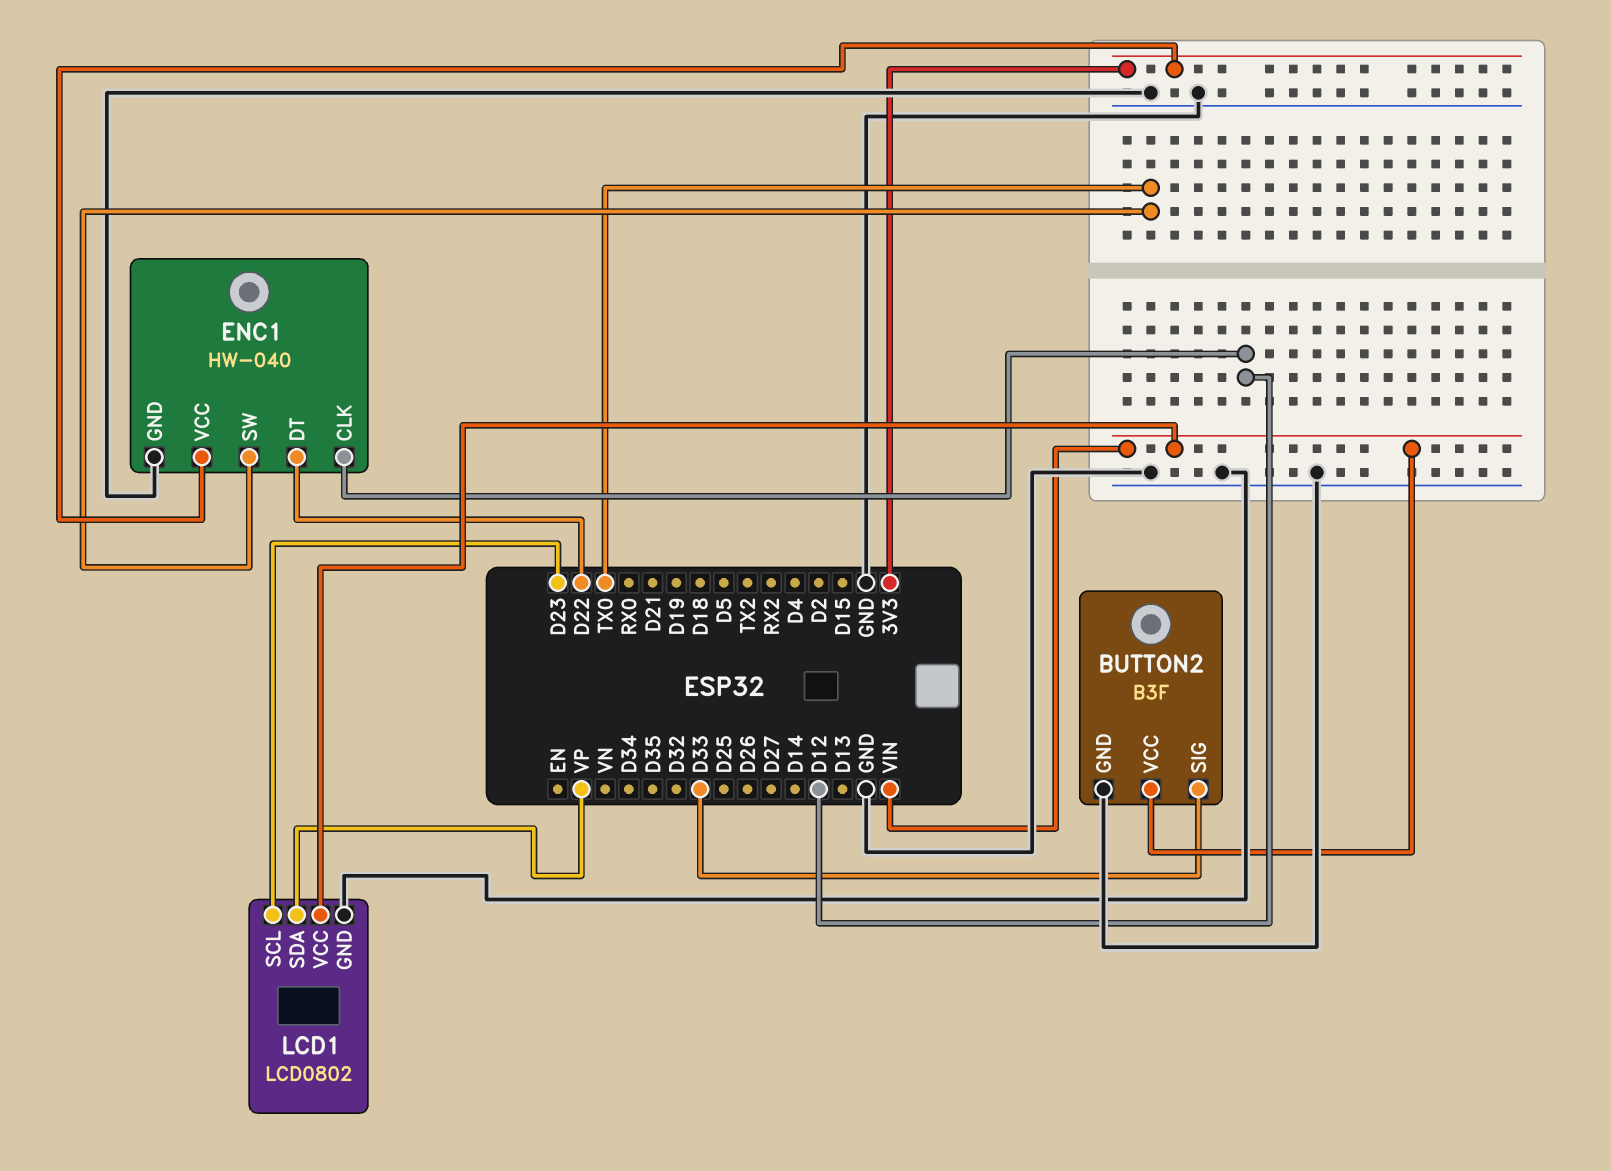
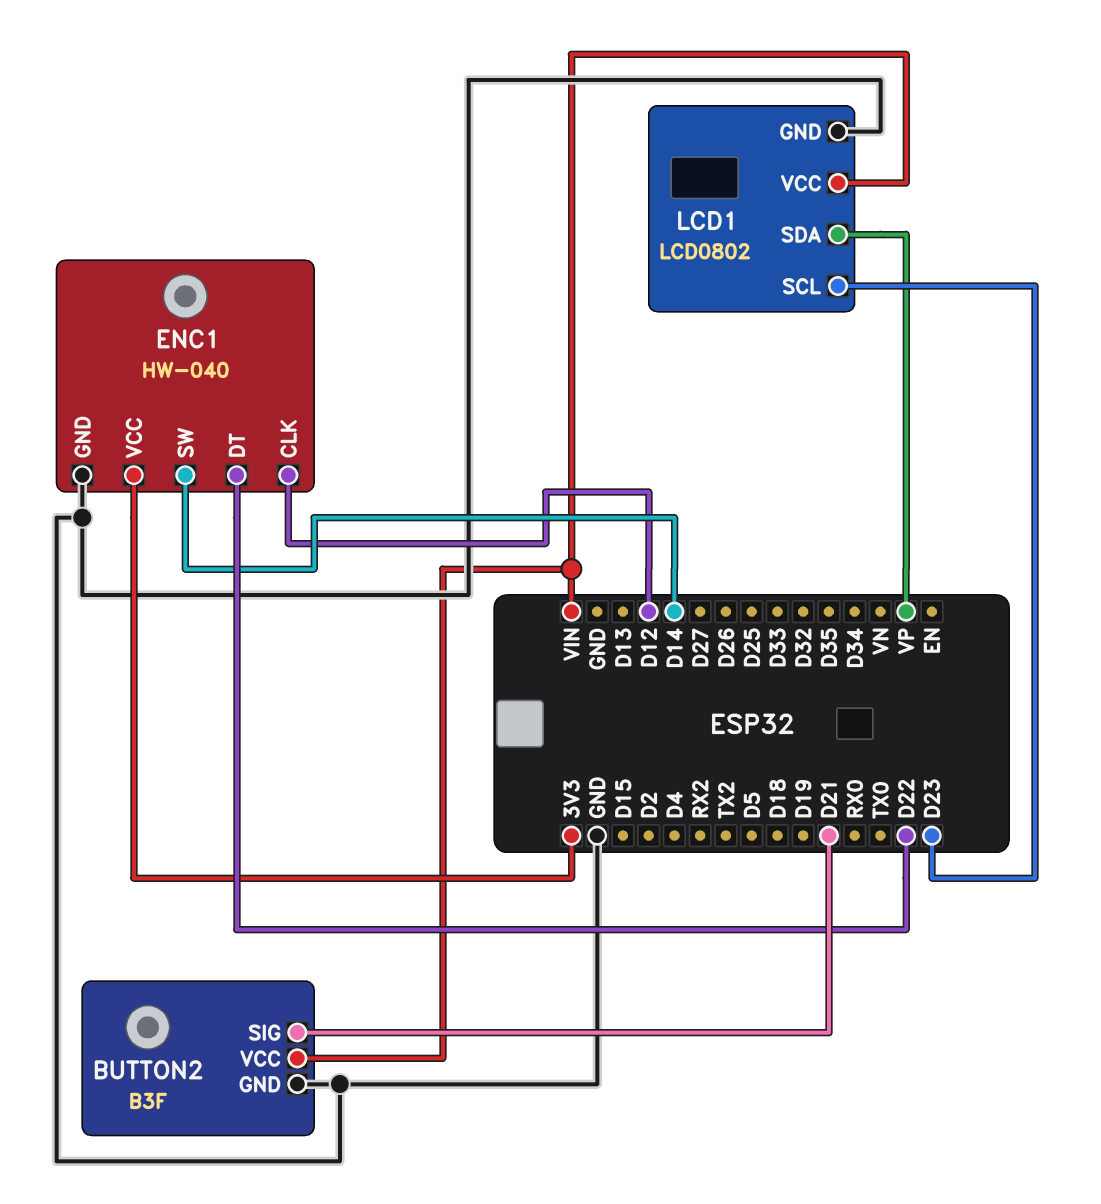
BUTTON2 pin SIG: D33 -> D21
ENC1 pin SW: TX0 -> D14

